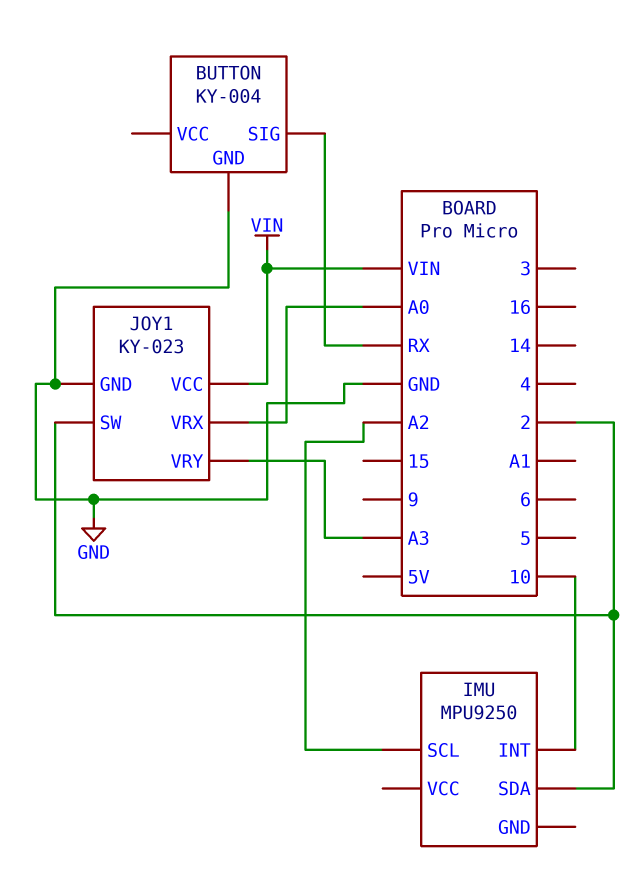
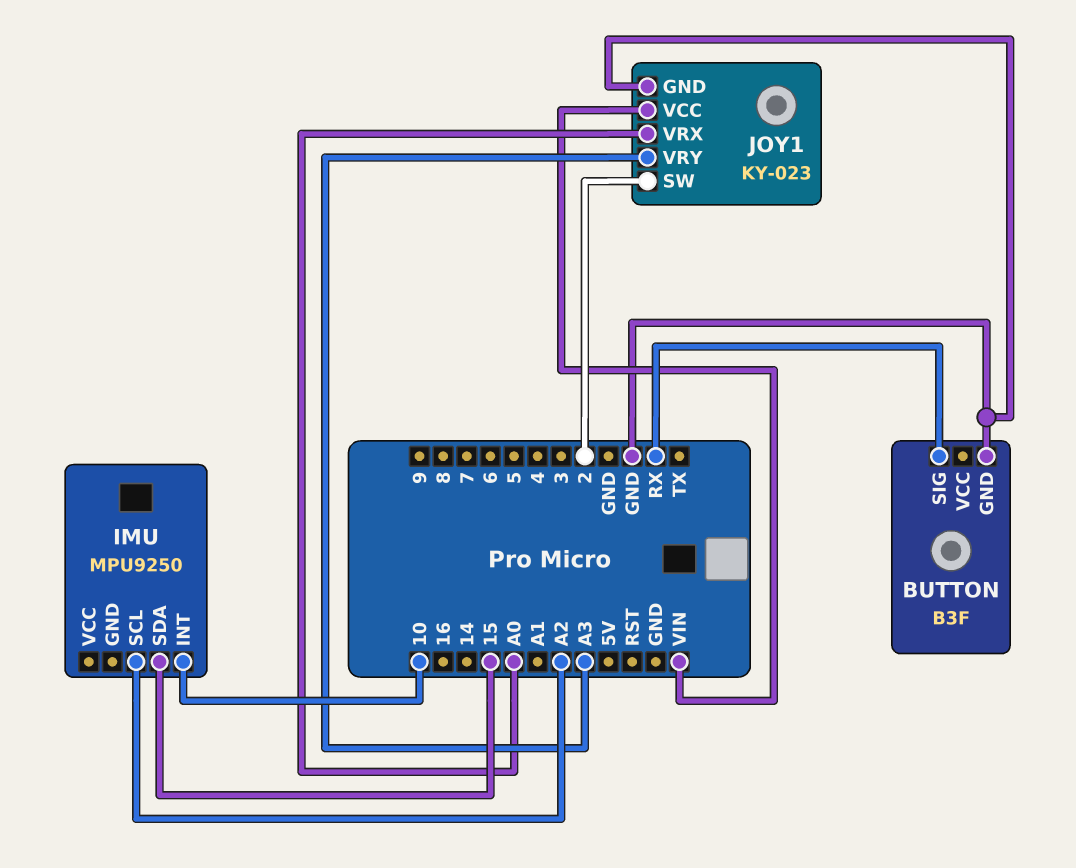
BUTTON: KY-004 -> B3F
IMU pin SDA: 2 -> 15

